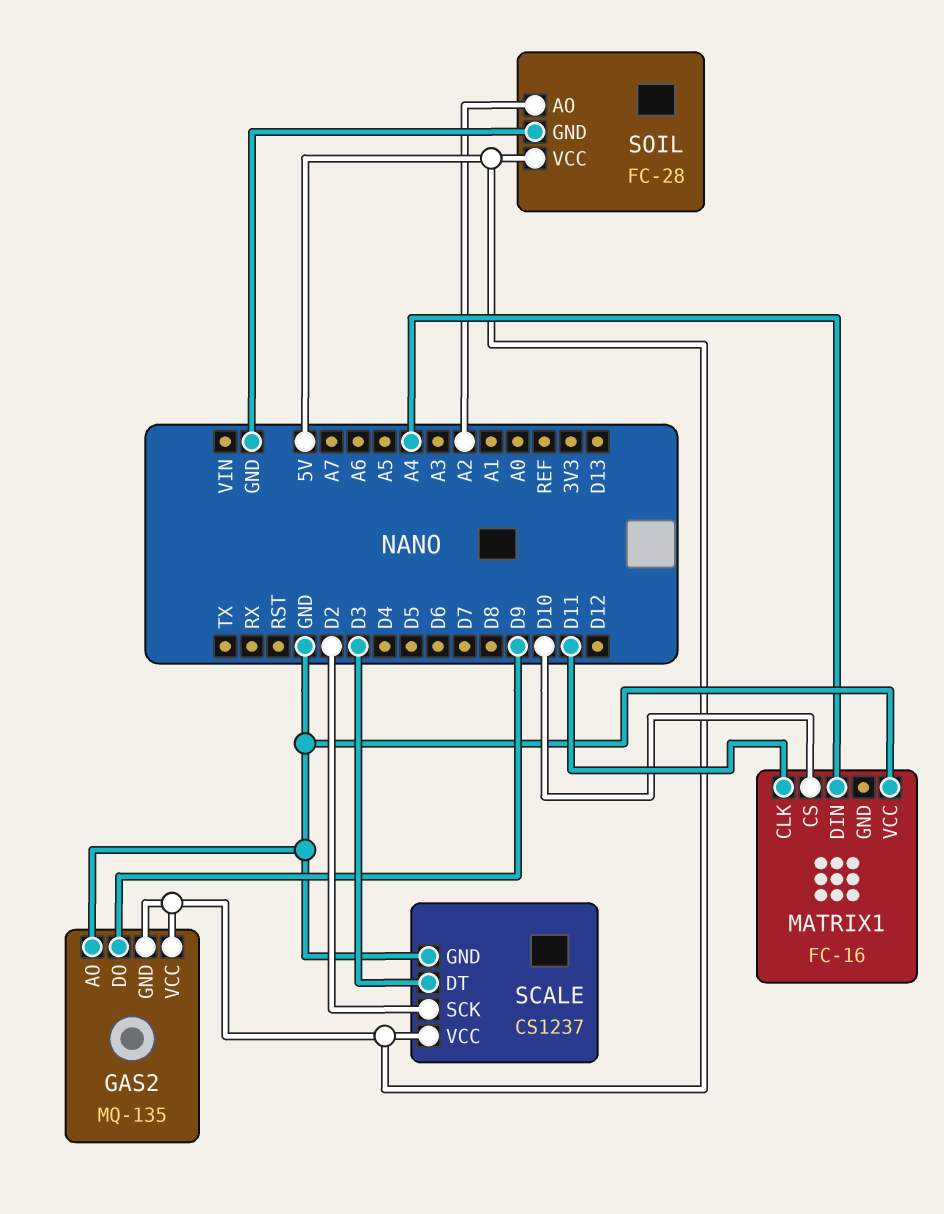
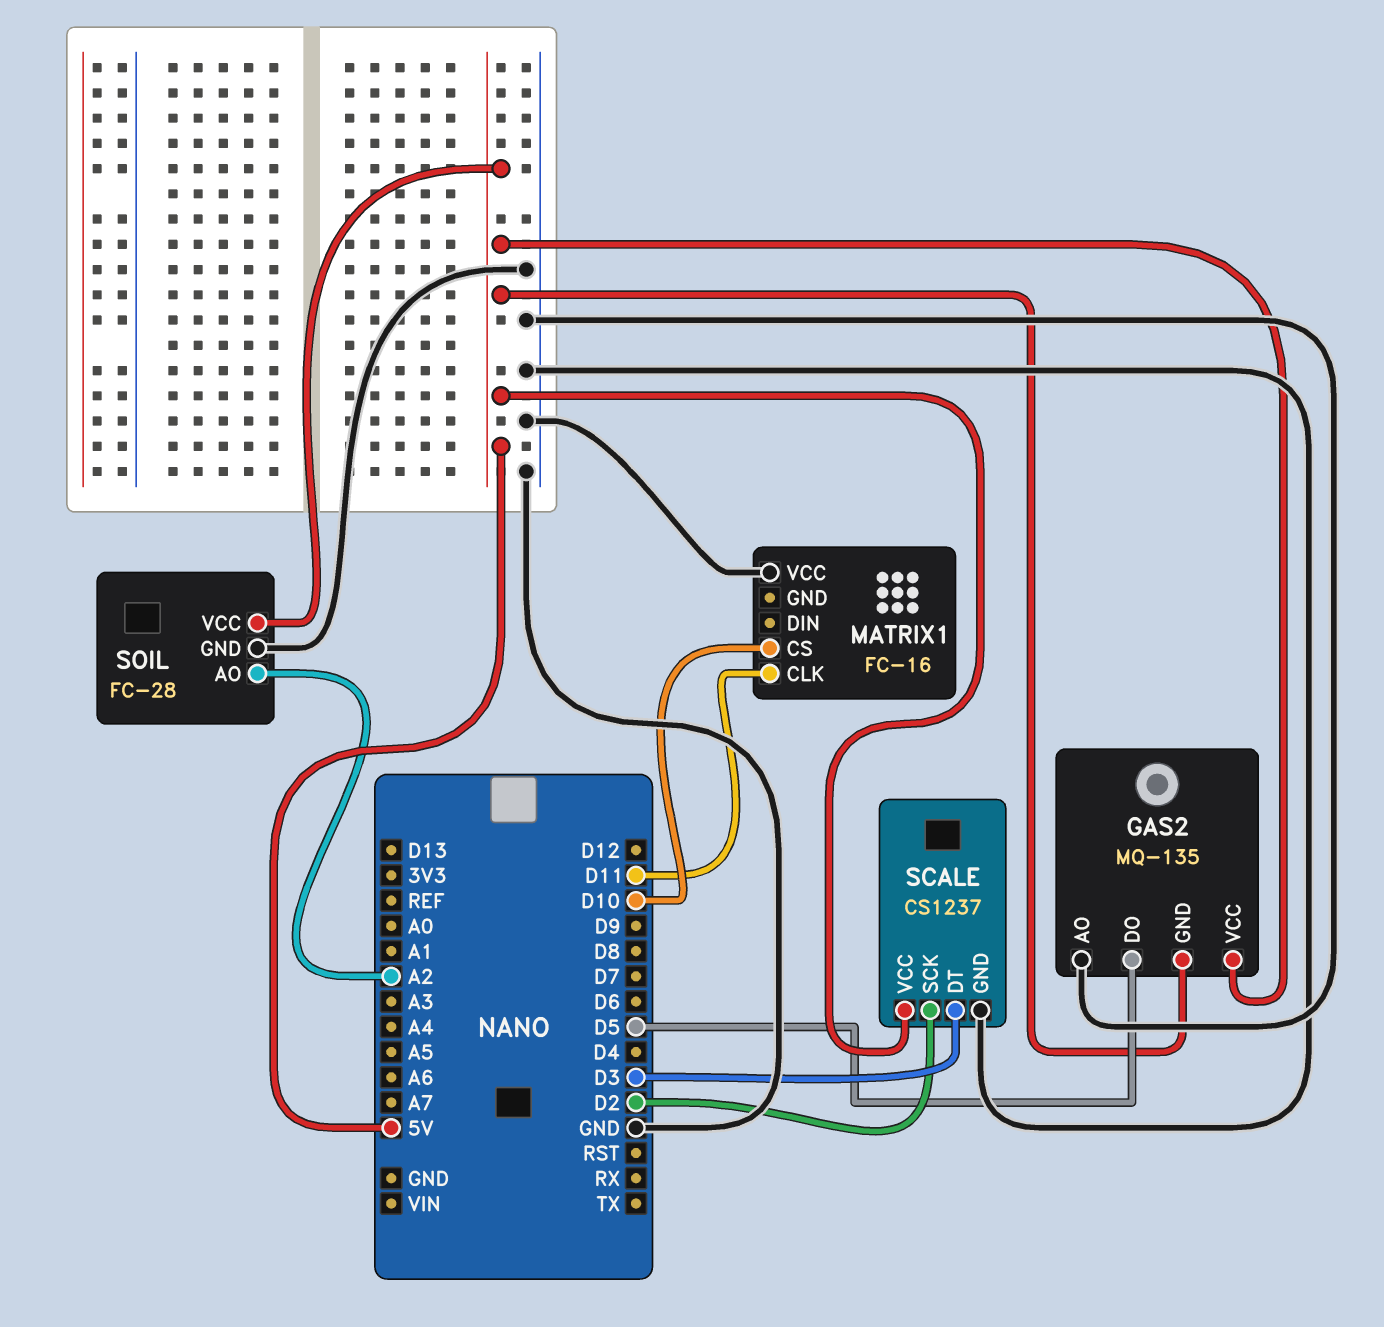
GAS2 pin DO: D9 -> D5
MATRIX1 pin DIN: A4 -> none

